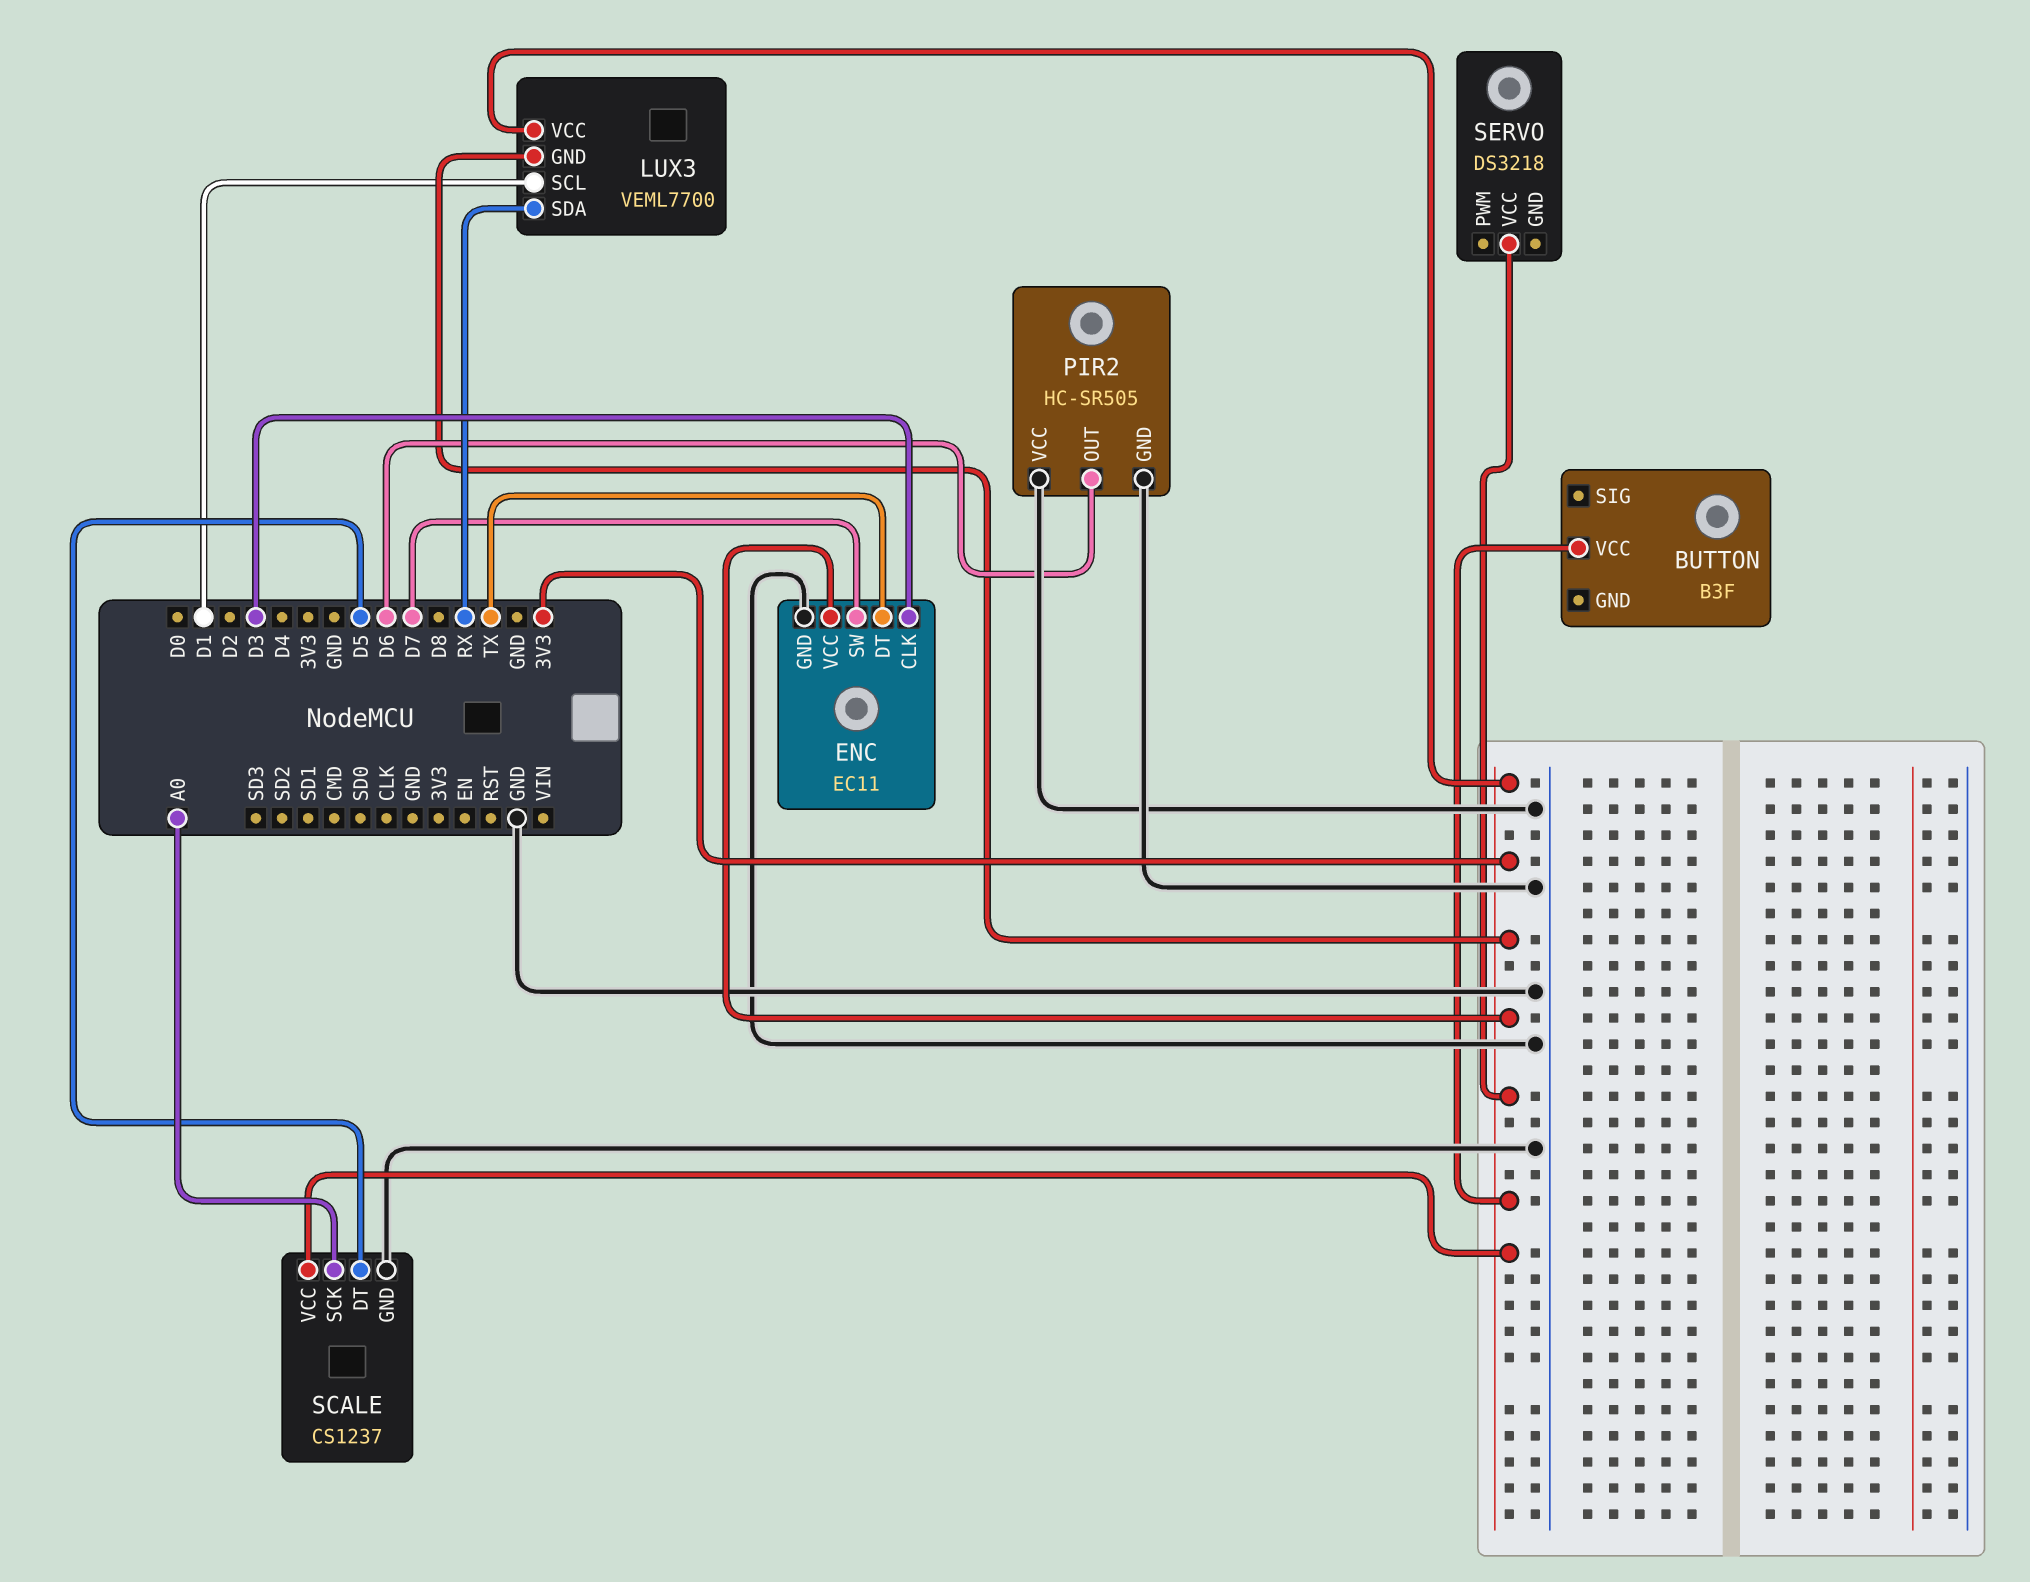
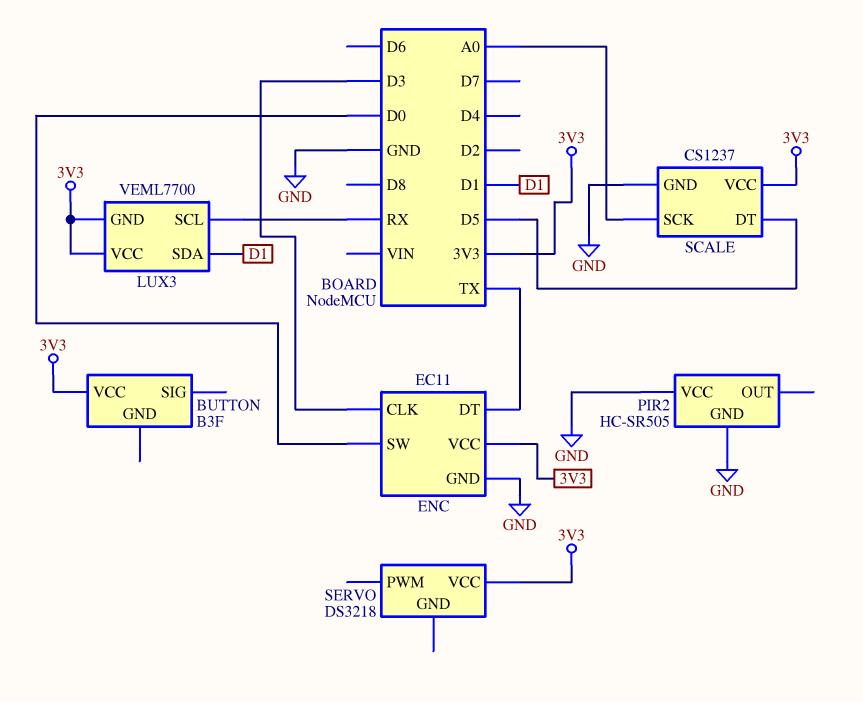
ENC pin SW: D7 -> D0
LUX3 pin SCL: D1 -> RX
LUX3 pin SDA: RX -> D1
PIR2 pin OUT: D6 -> none

